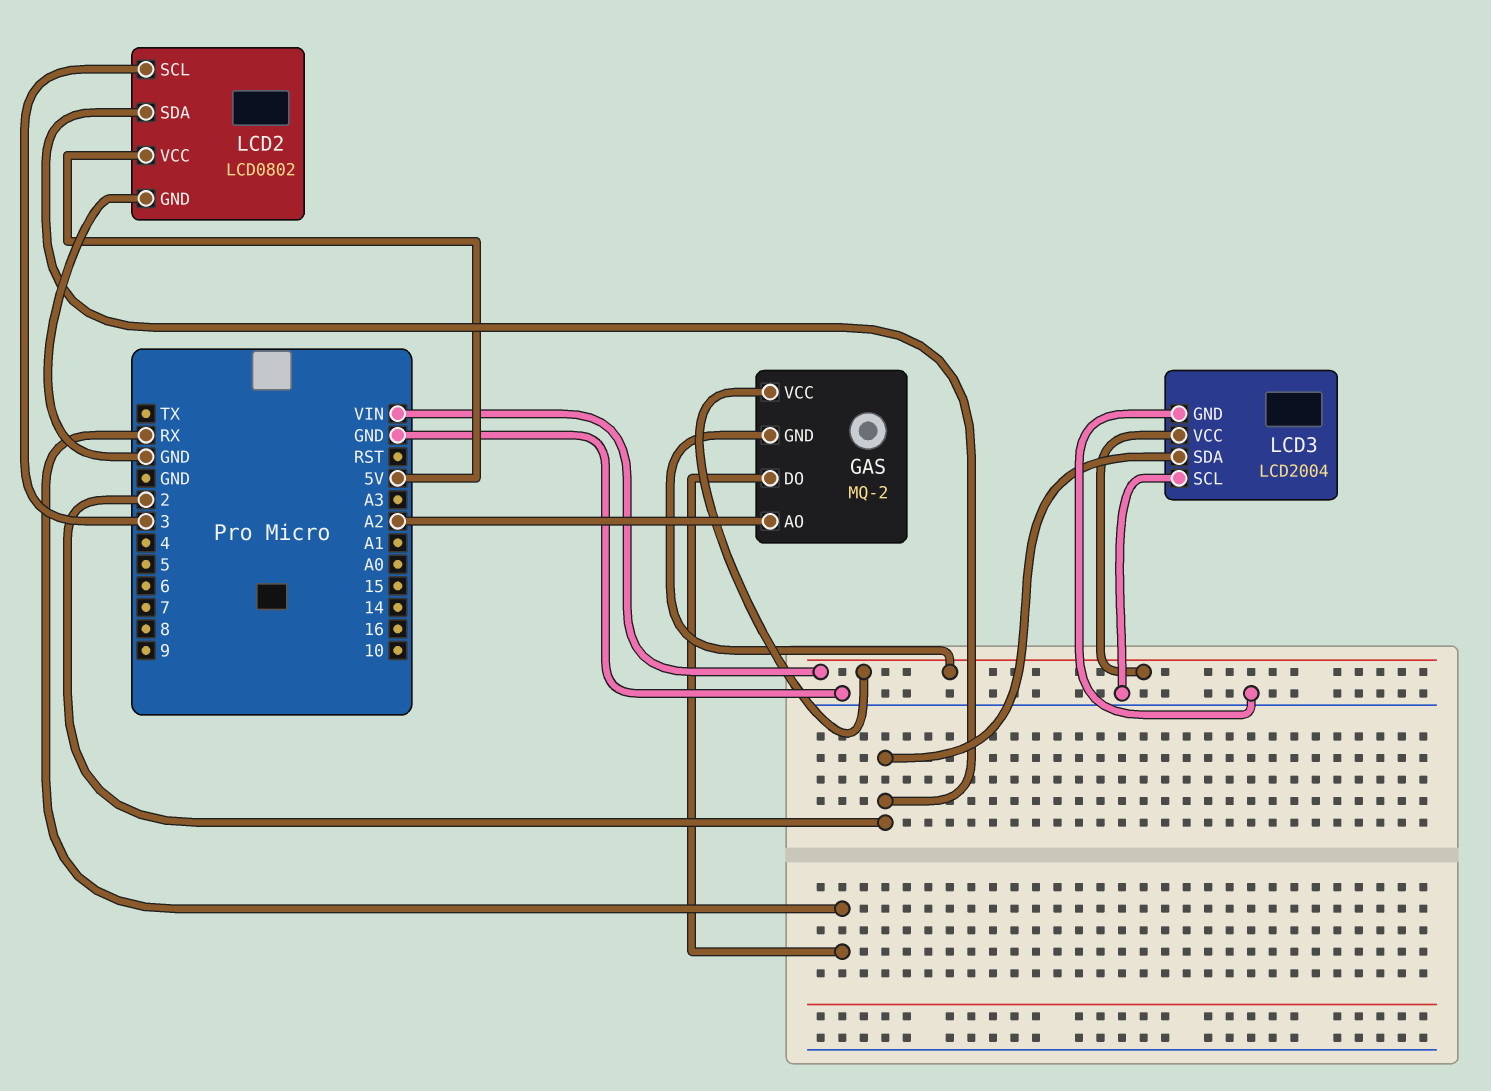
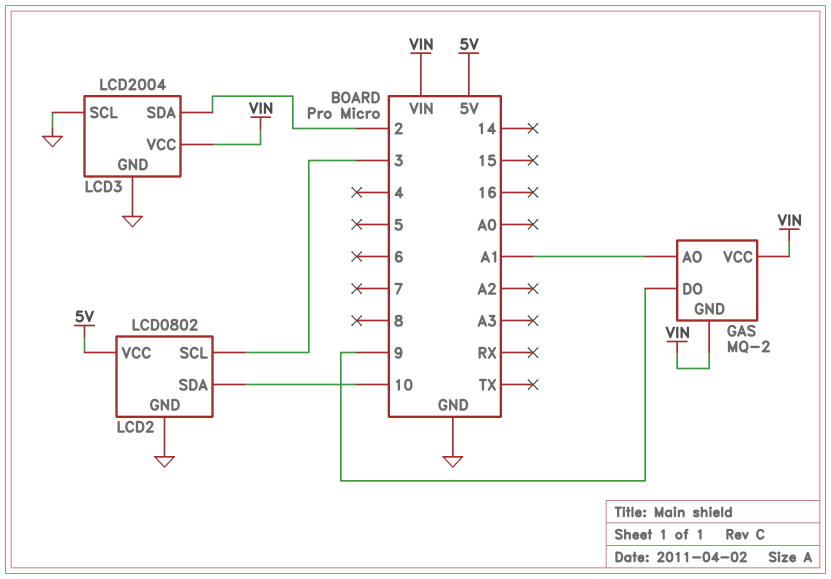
GAS pin AO: A2 -> A1
GAS pin DO: RX -> 9
LCD2 pin SDA: 2 -> 10

